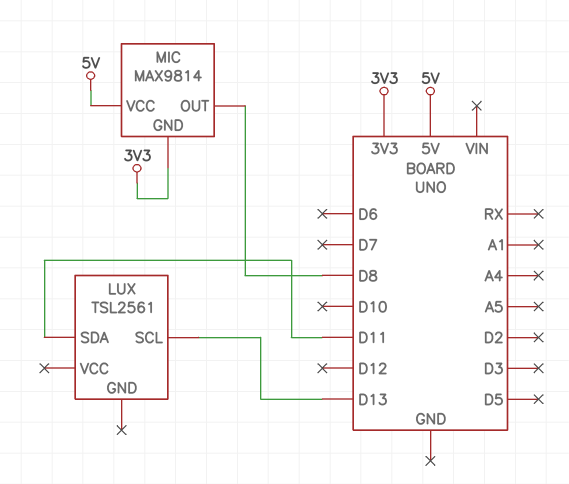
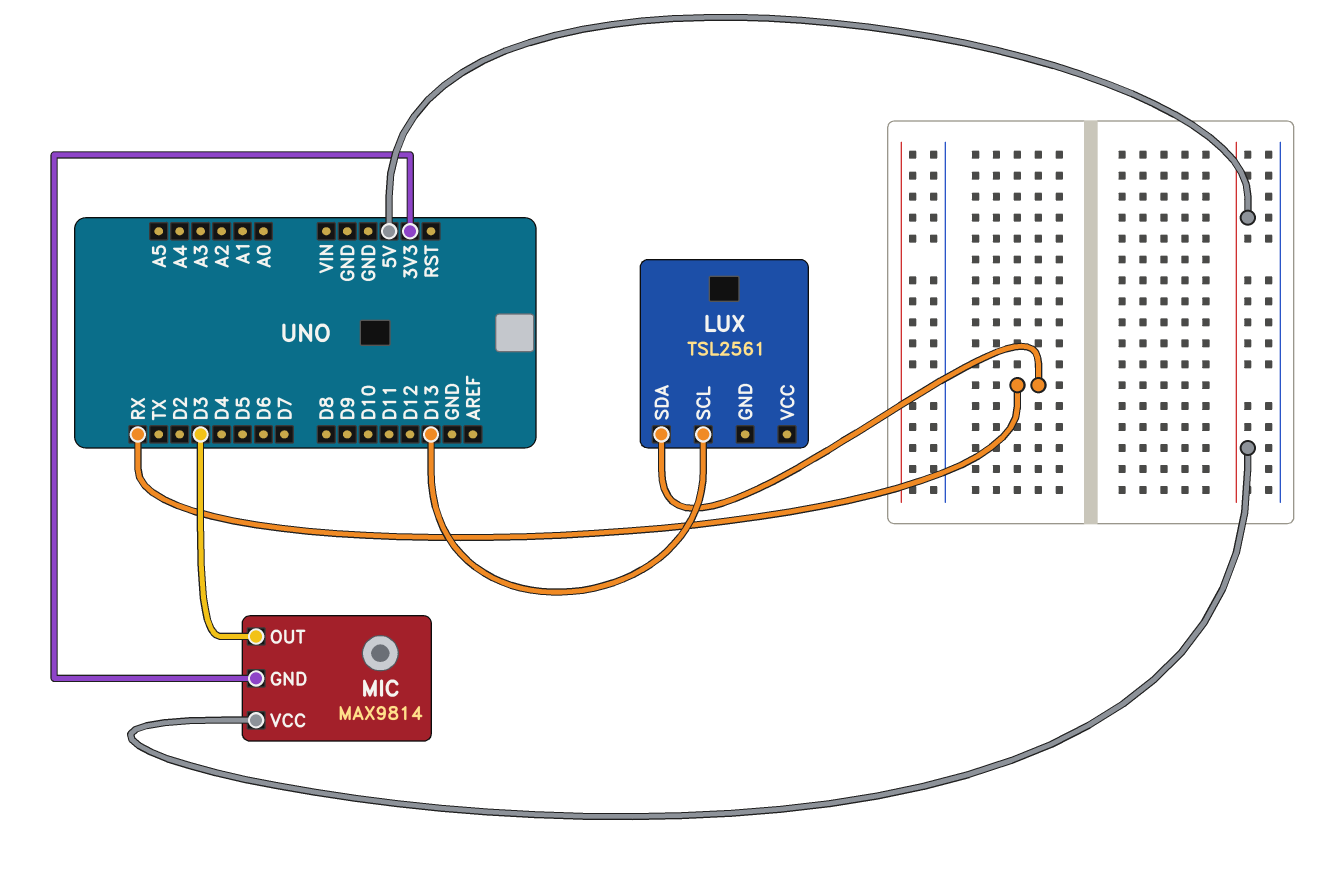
LUX pin SDA: D11 -> RX
MIC pin OUT: D8 -> D3

